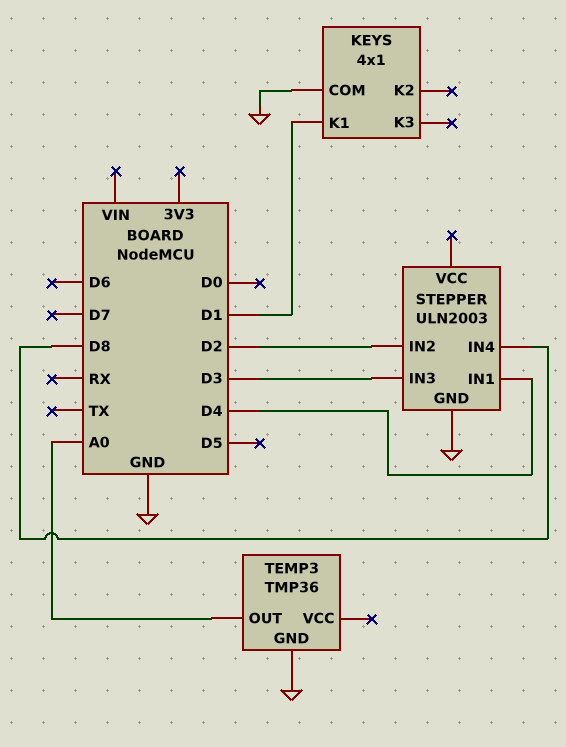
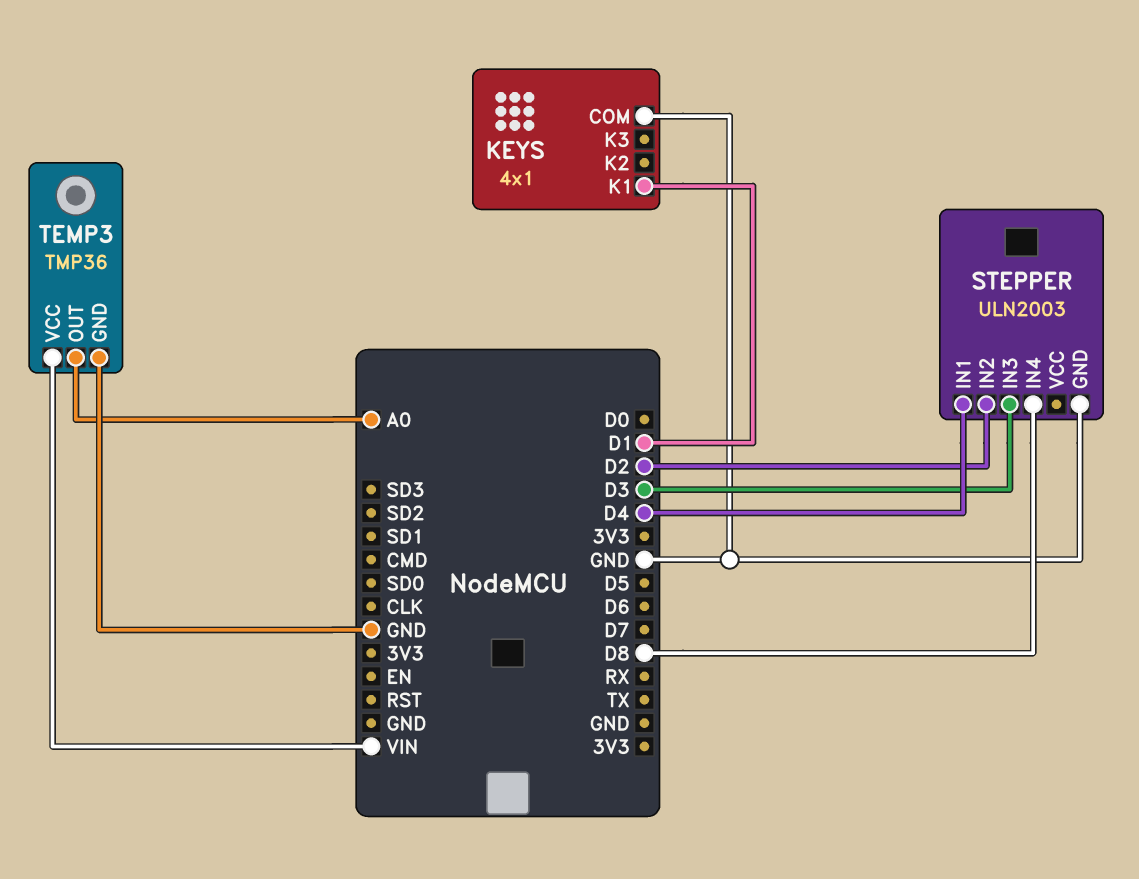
TEMP3 pin VCC: none -> VIN

